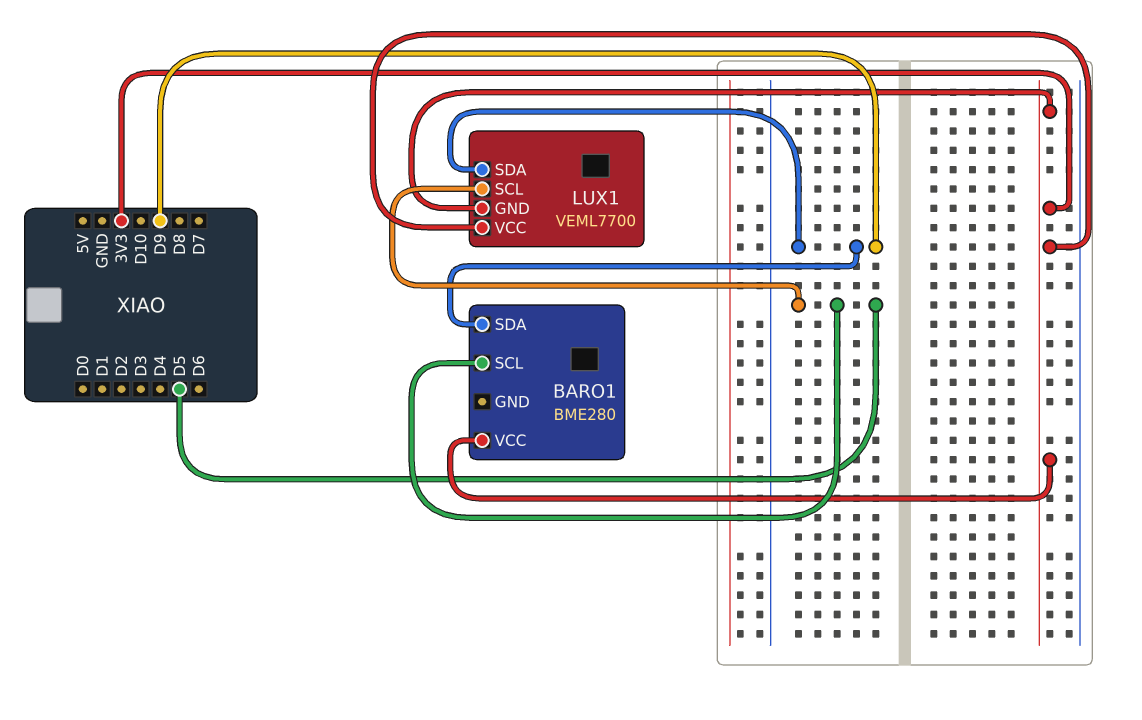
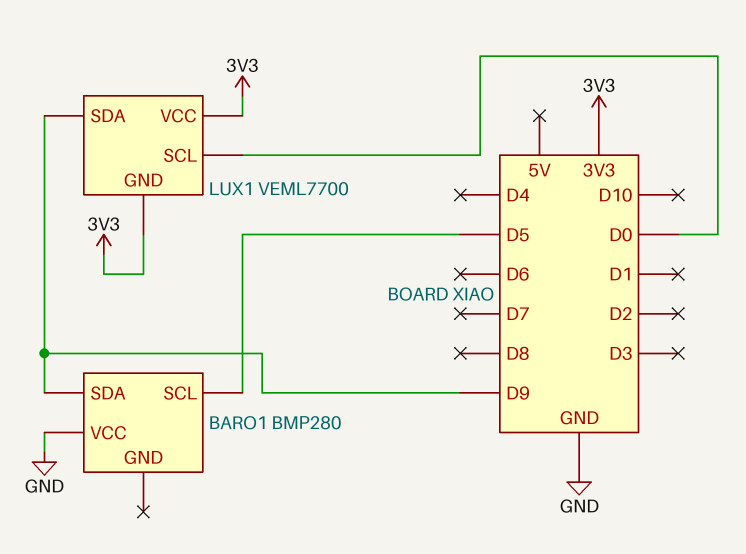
BARO1: BME280 -> BMP280
BARO1 pin VCC: 3V3 -> GND
LUX1 pin SCL: D5 -> D0

